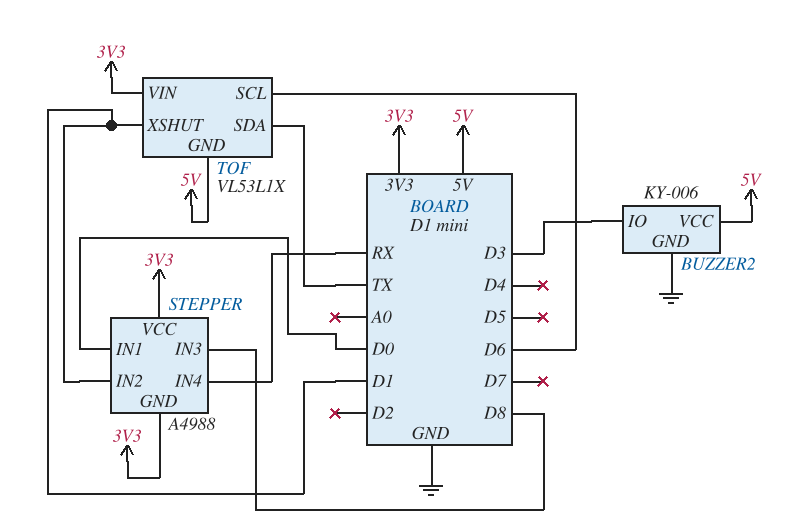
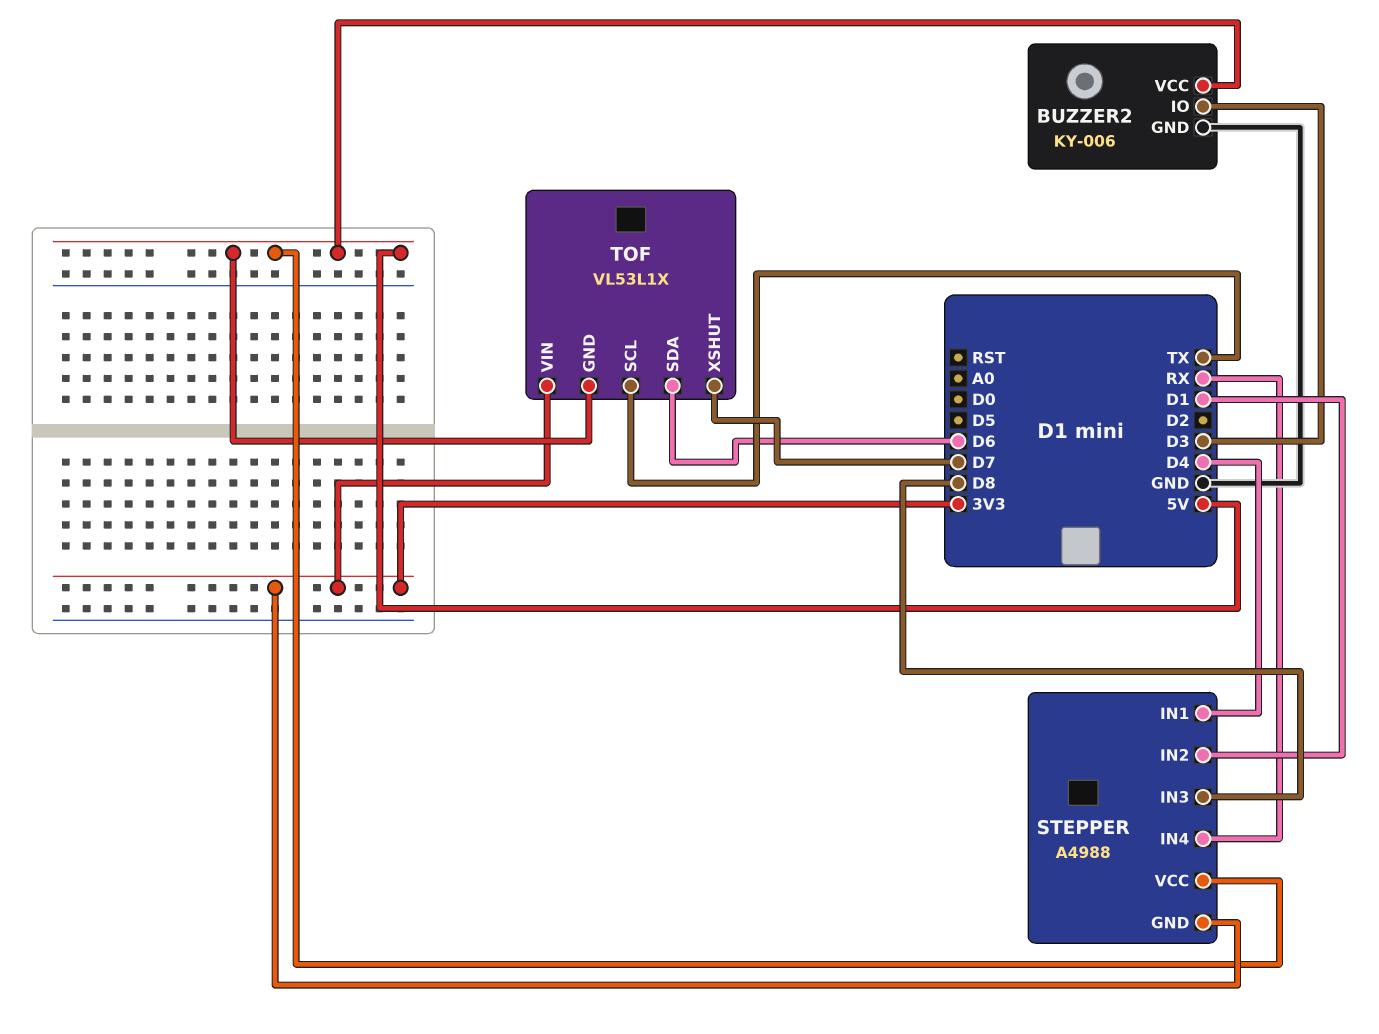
STEPPER pin IN1: D0 -> D4
STEPPER pin VCC: 3V3 -> 5V
TOF pin SCL: D6 -> TX
TOF pin SDA: TX -> D6
TOF pin XSHUT: D1 -> D7

